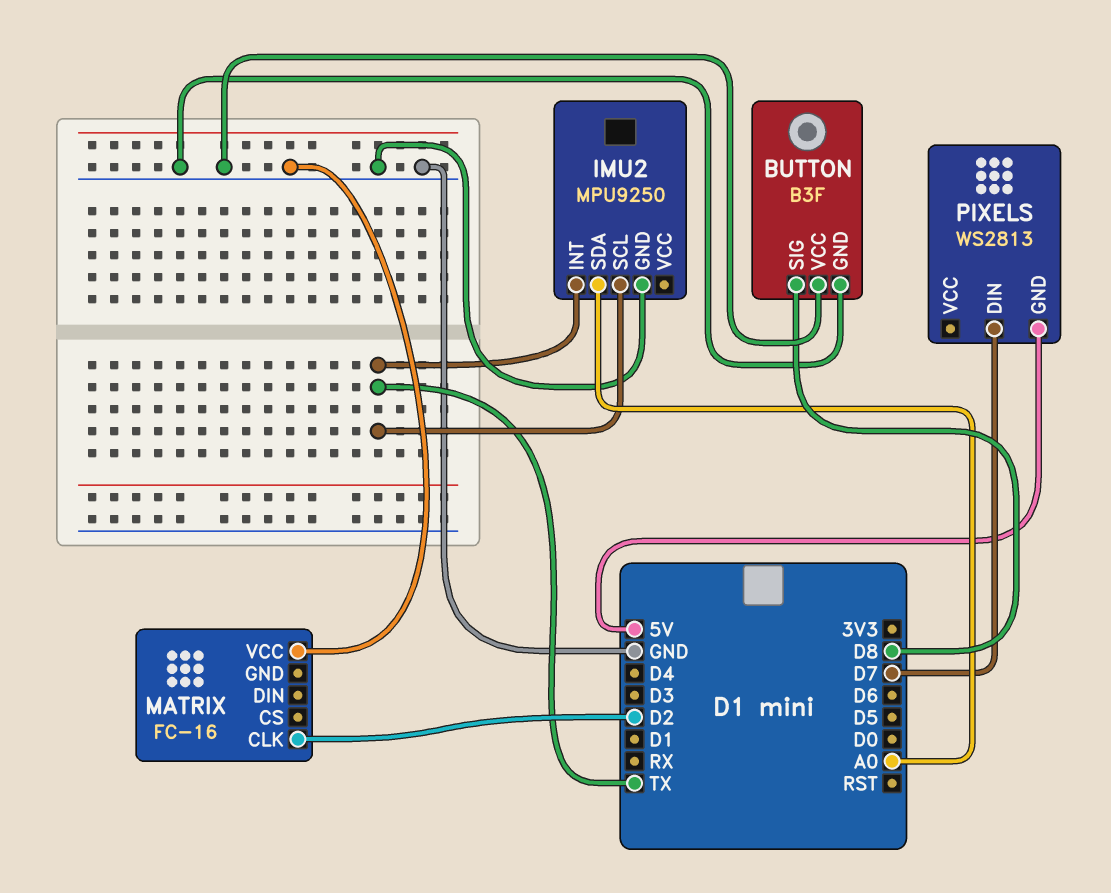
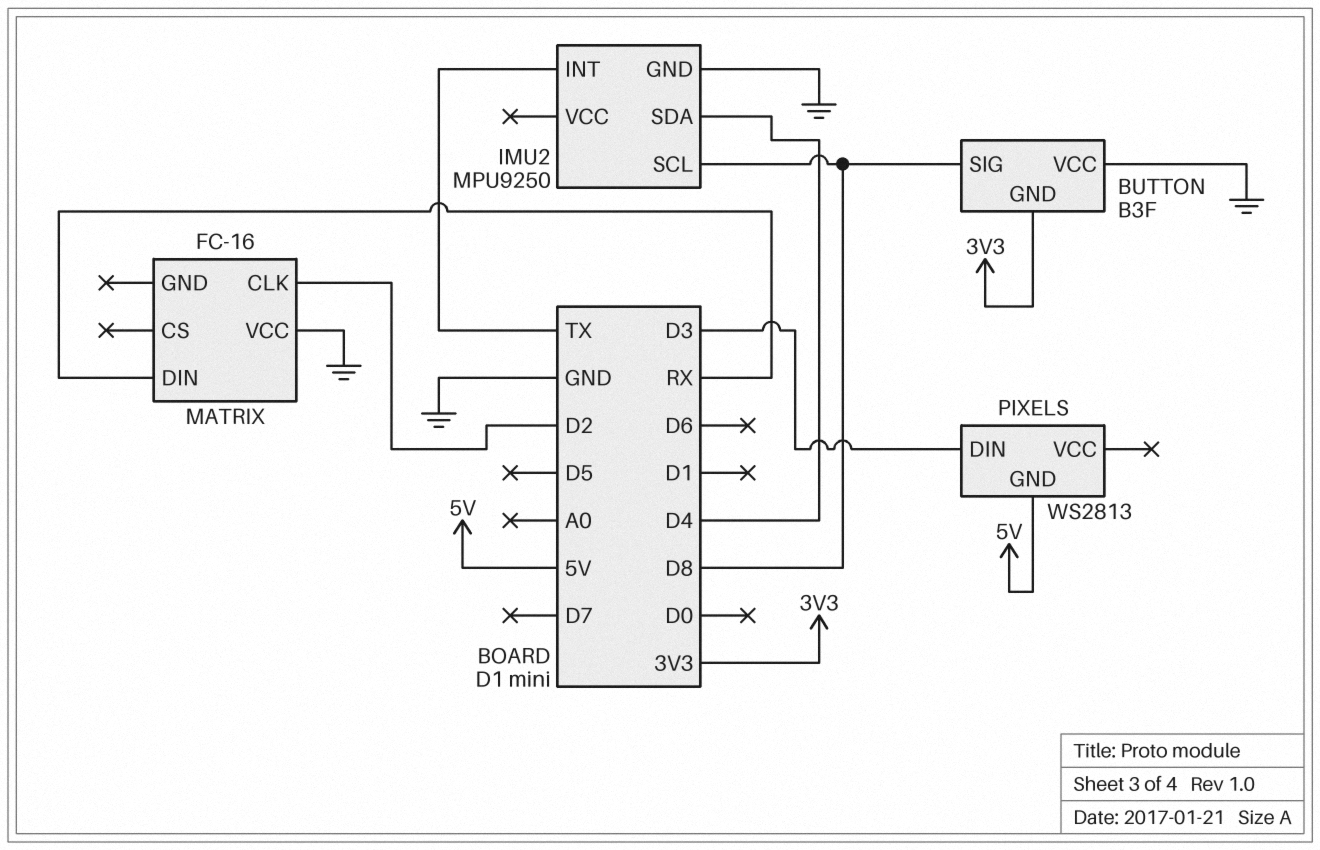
BUTTON pin GND: GND -> 3V3
IMU2 pin SCL: TX -> D8
IMU2 pin SDA: A0 -> D4
MATRIX pin DIN: none -> RX
PIXELS pin DIN: D7 -> D3

